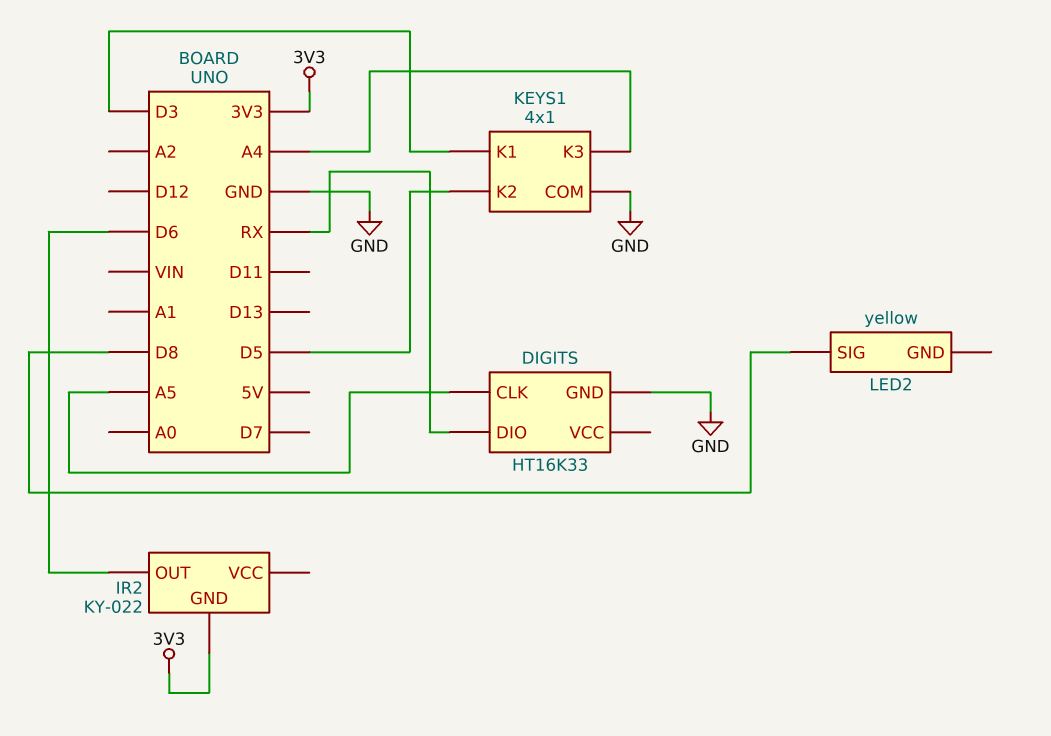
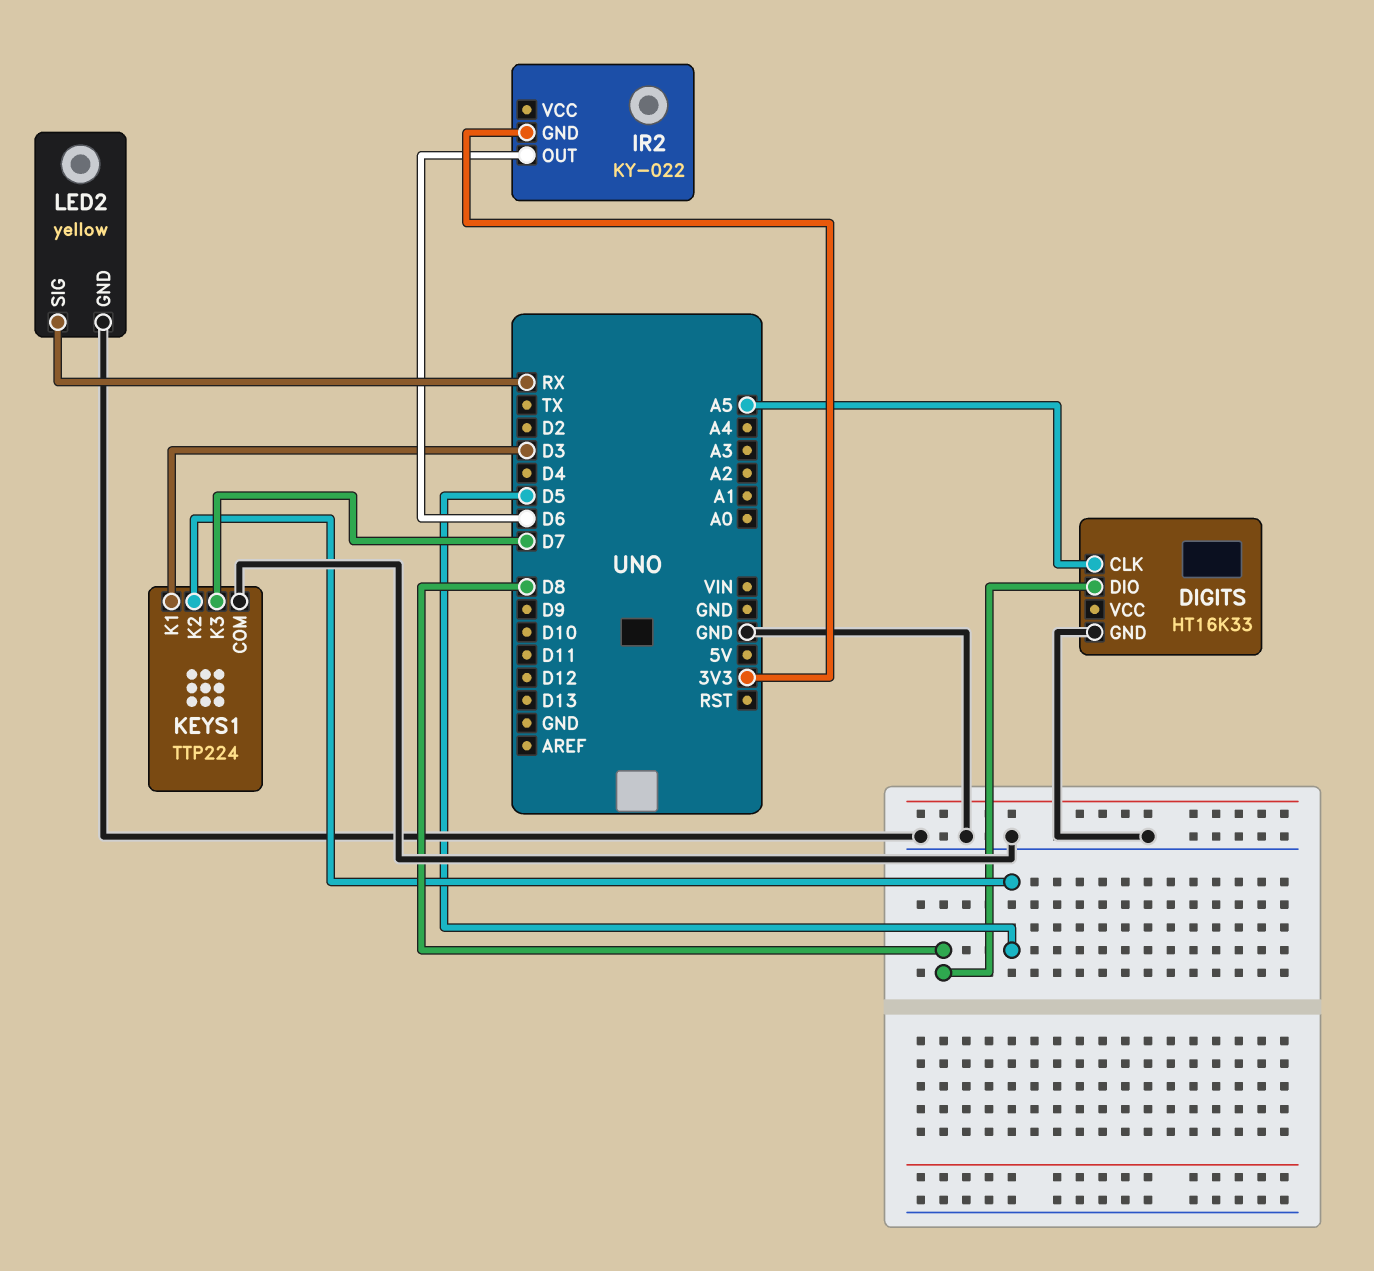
DIGITS pin DIO: RX -> D8
KEYS1: 4x1 -> TTP224
KEYS1 pin K3: A4 -> D7
LED2 pin GND: none -> GND
LED2 pin SIG: D8 -> RX

